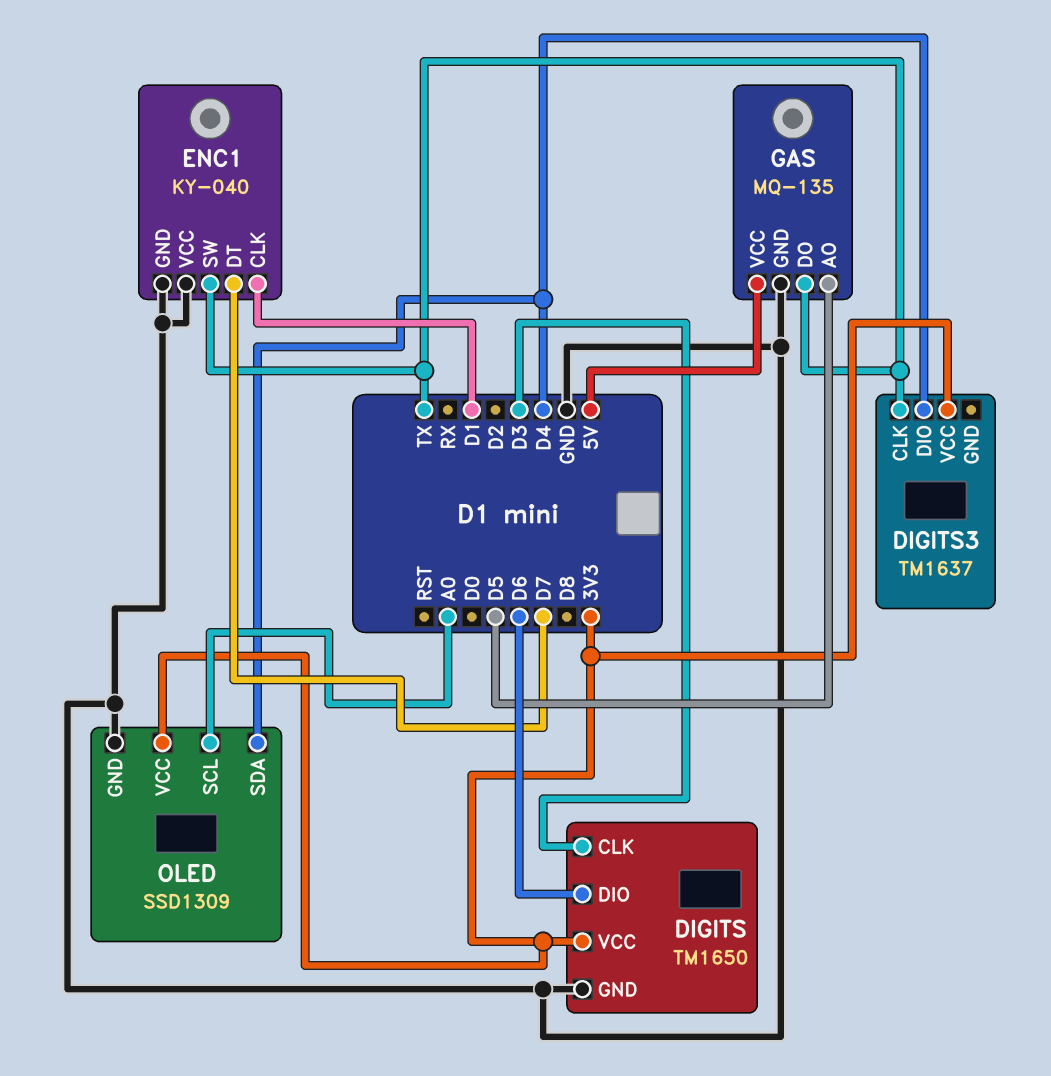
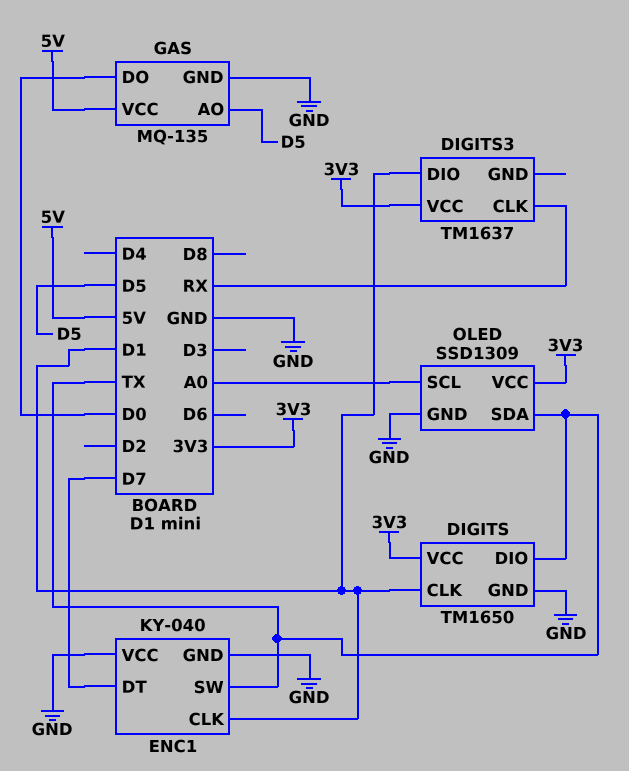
DIGITS pin CLK: D3 -> D1
DIGITS pin DIO: D6 -> TX
DIGITS3 pin CLK: TX -> RX
DIGITS3 pin DIO: D4 -> D1
GAS pin DO: TX -> D0
OLED pin SDA: D4 -> TX

